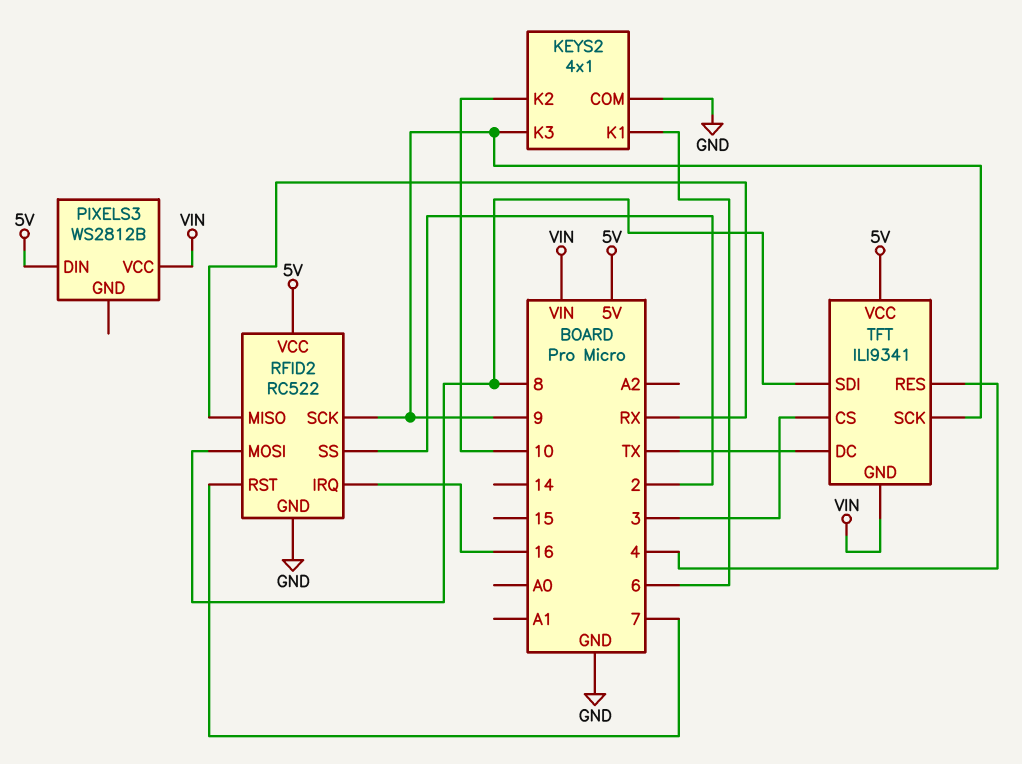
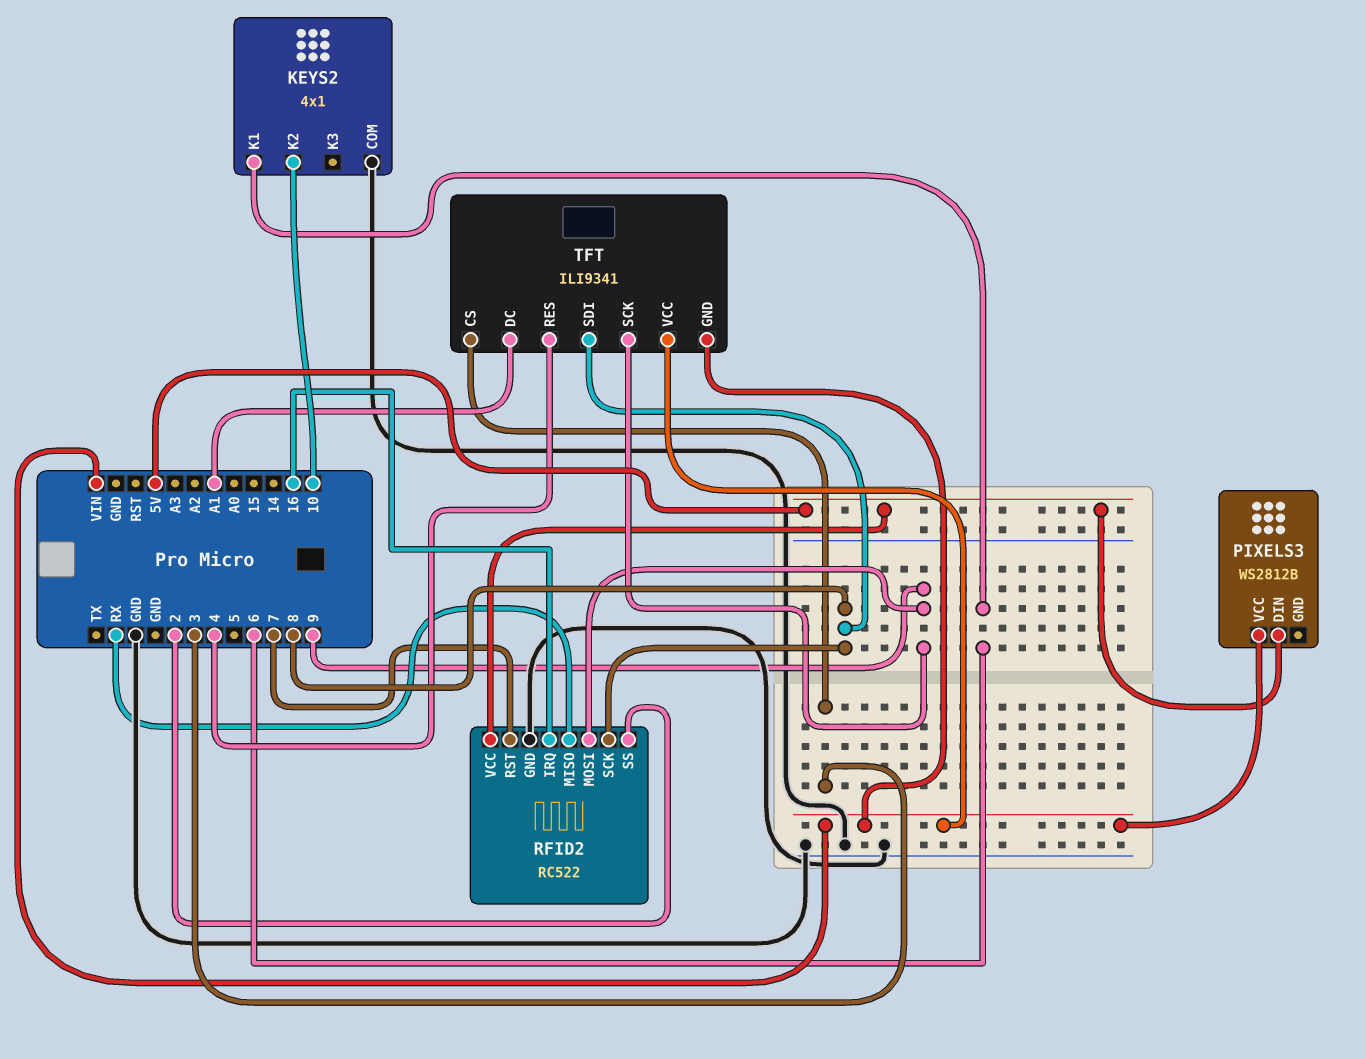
KEYS2 pin K3: 9 -> none
RFID2 pin MOSI: 8 -> 9
RFID2 pin SCK: 9 -> 8
TFT pin DC: TX -> A1
TFT pin VCC: 5V -> VIN

